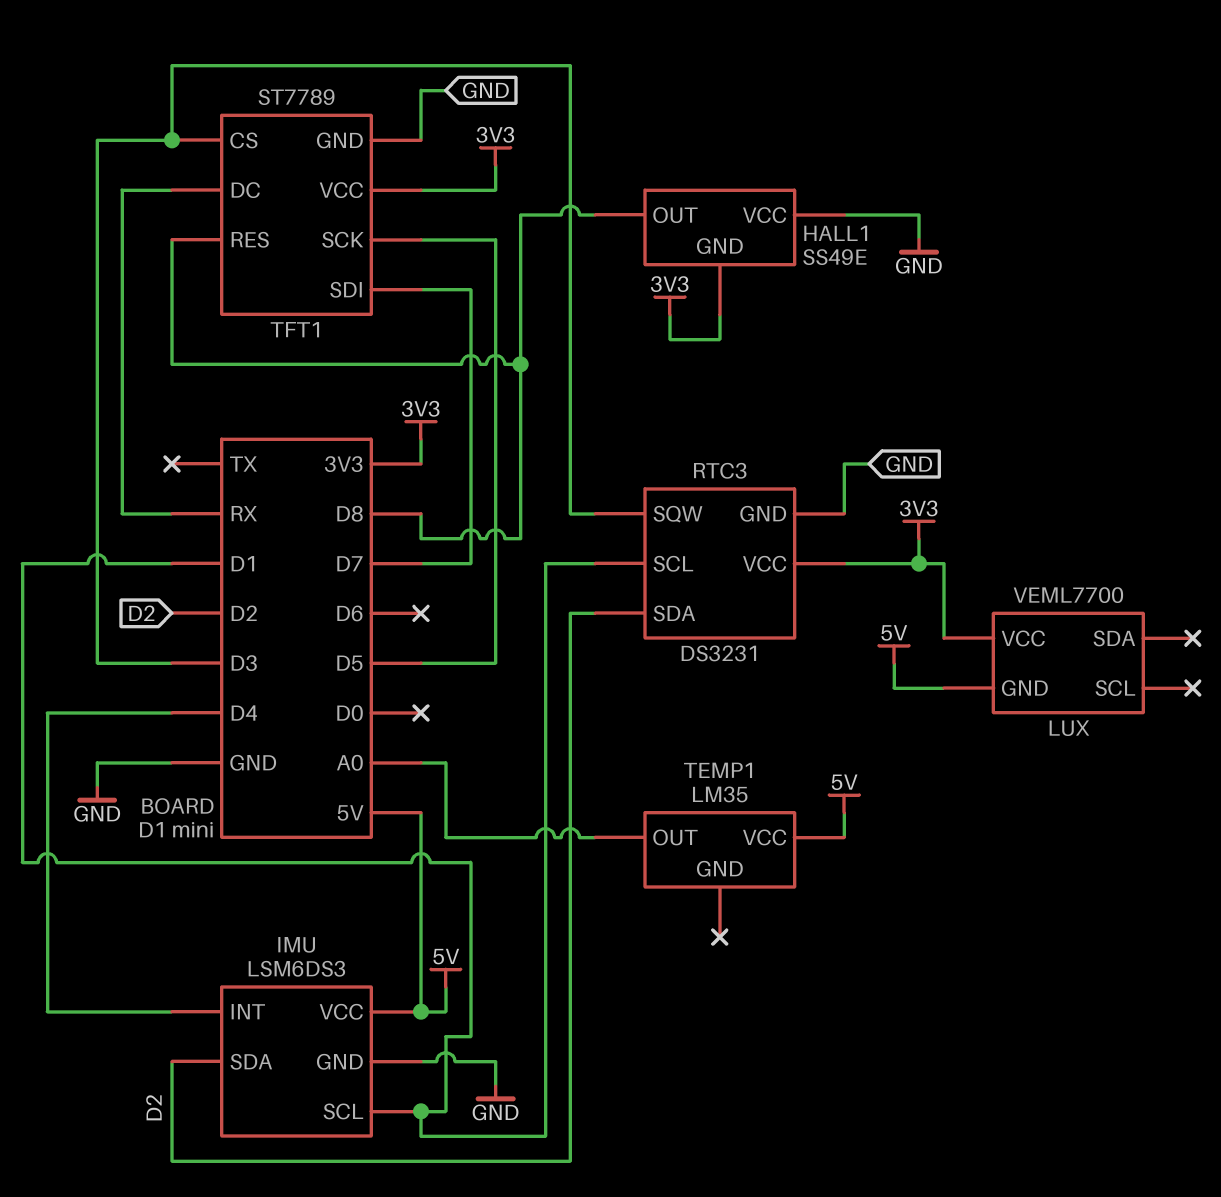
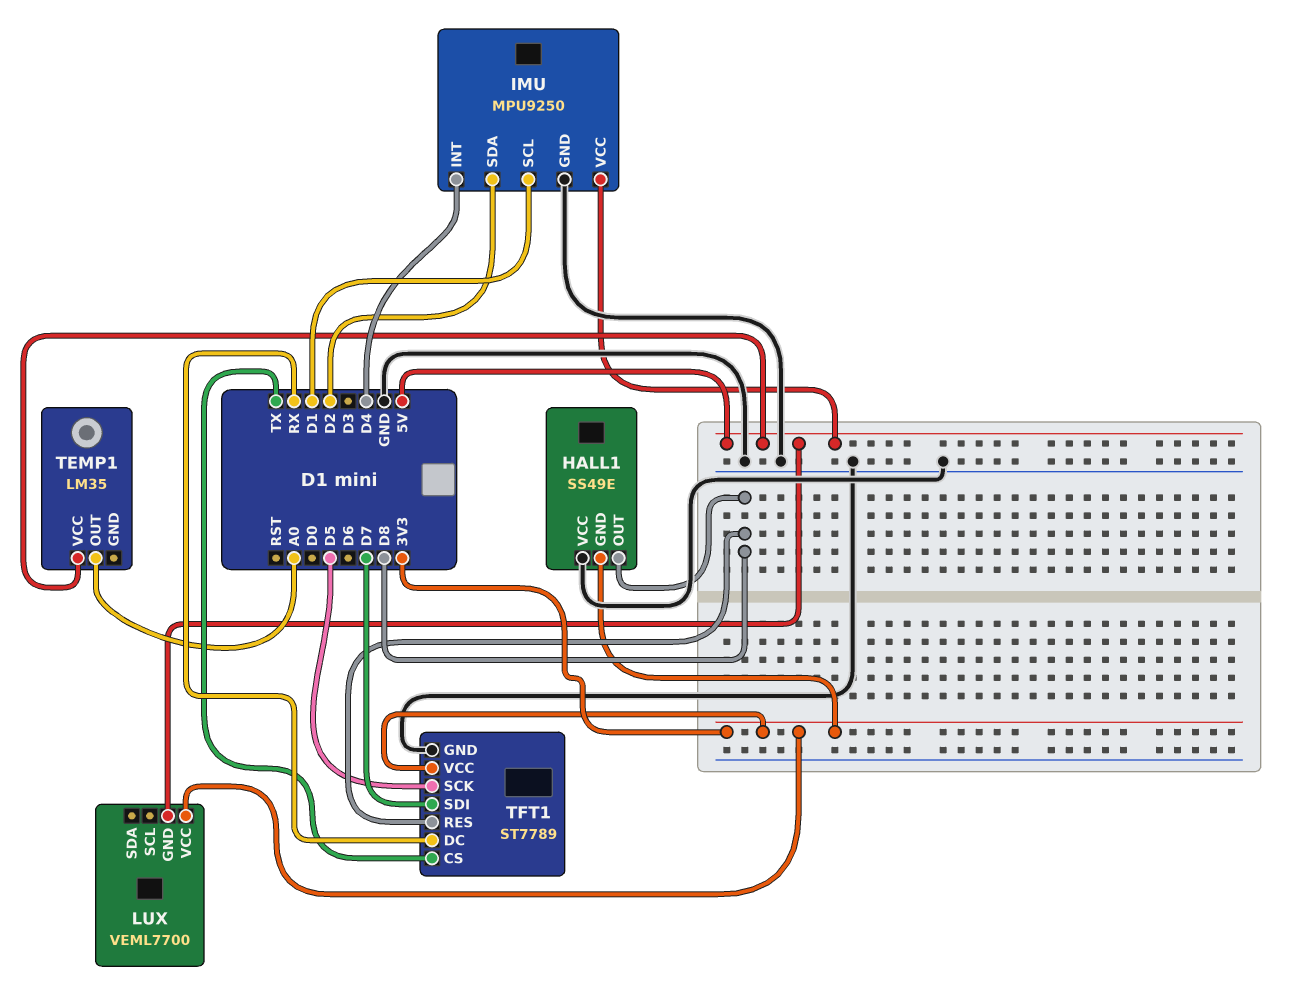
IMU: LSM6DS3 -> MPU9250
RTC3: DS3231 -> none
RTC3 pin GND: GND -> none
RTC3 pin SCL: D1 -> none
RTC3 pin SDA: D2 -> none
RTC3 pin SQW: D3 -> none
RTC3 pin VCC: 3V3 -> none
TFT1 pin CS: D3 -> TX

